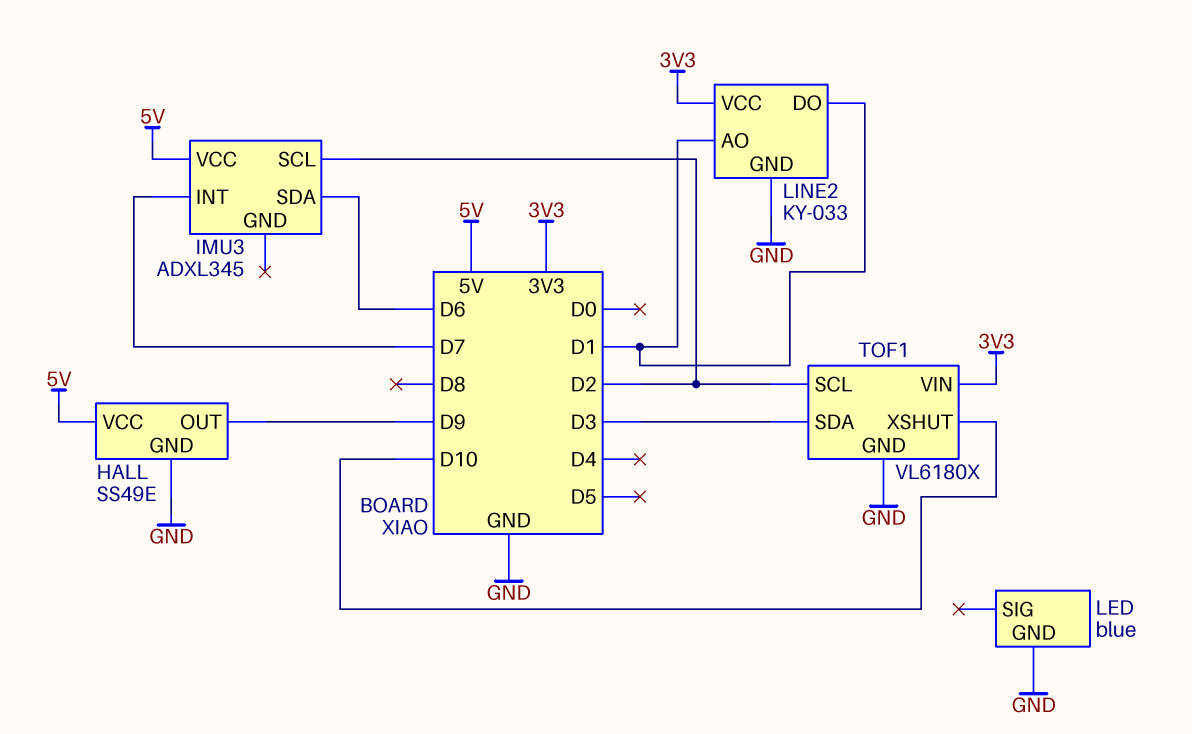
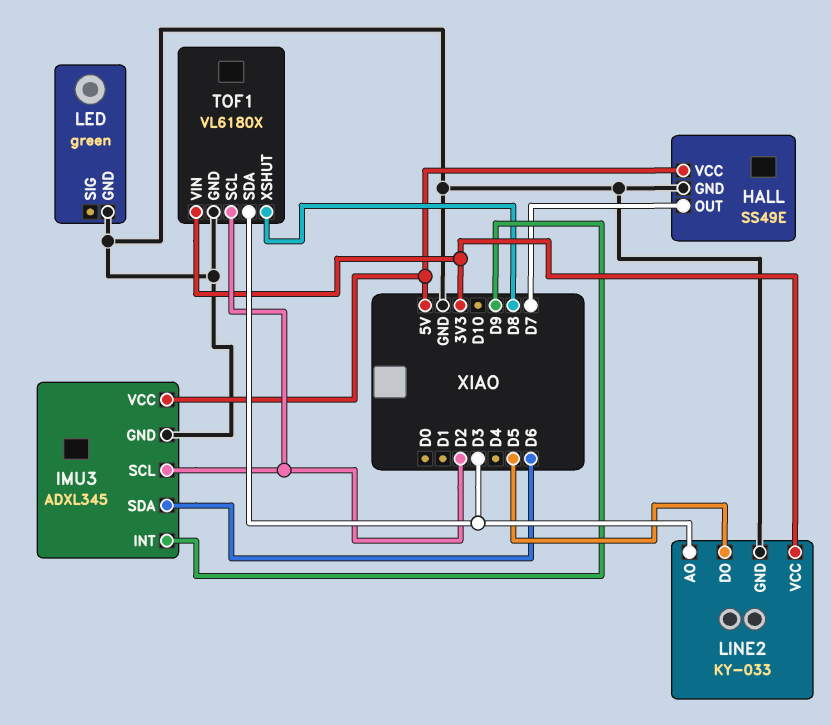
HALL pin OUT: D9 -> D7
IMU3 pin GND: none -> GND
IMU3 pin INT: D7 -> D9
LED: blue -> green
LINE2 pin AO: D1 -> D3
LINE2 pin DO: D1 -> D5
TOF1 pin XSHUT: D10 -> D8

